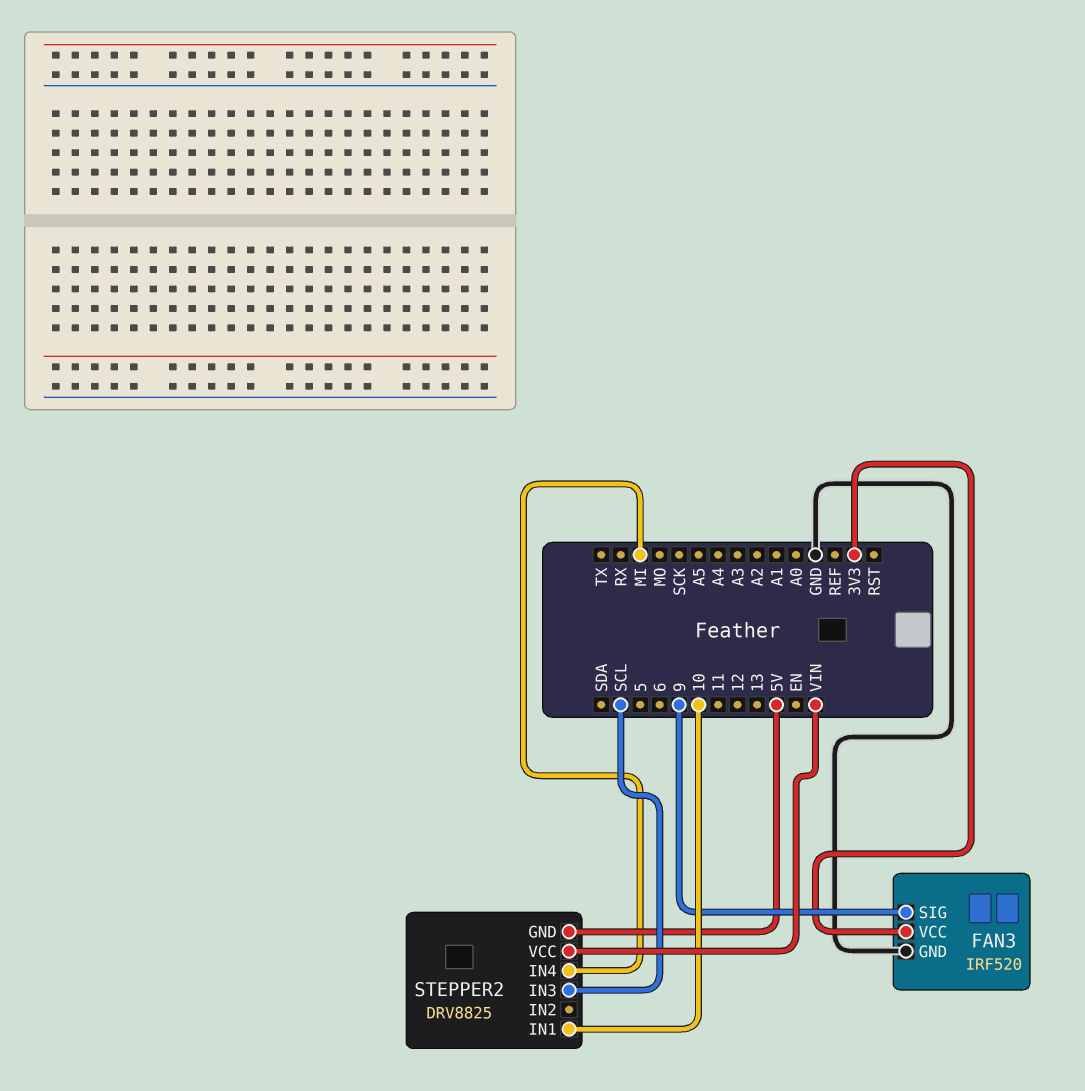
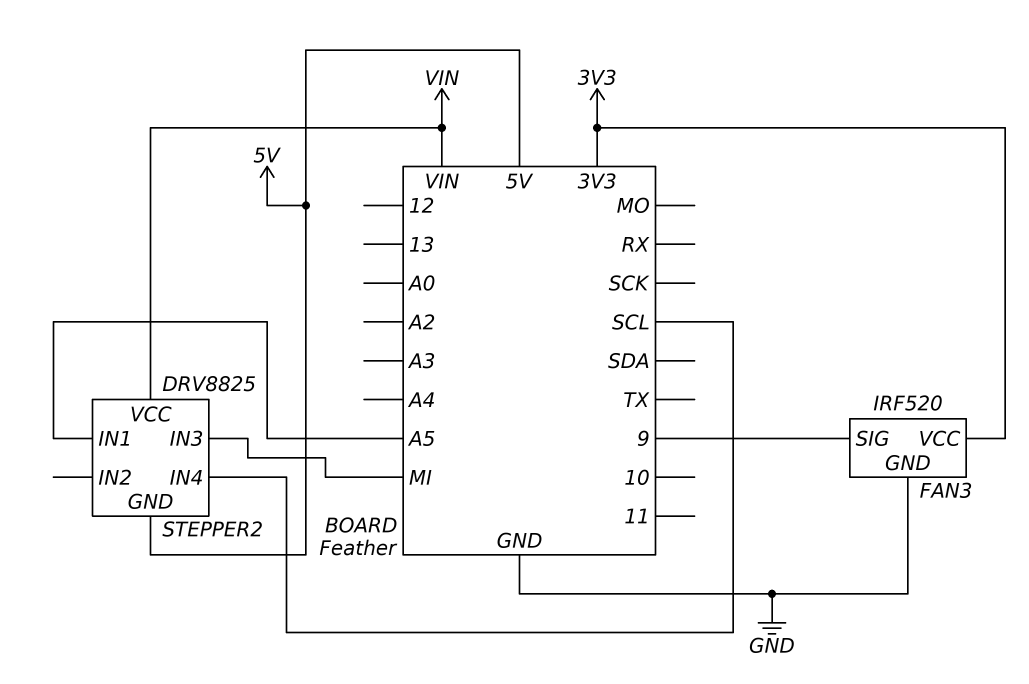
STEPPER2 pin IN1: 10 -> A5
STEPPER2 pin IN3: SCL -> MI
STEPPER2 pin IN4: MI -> SCL

